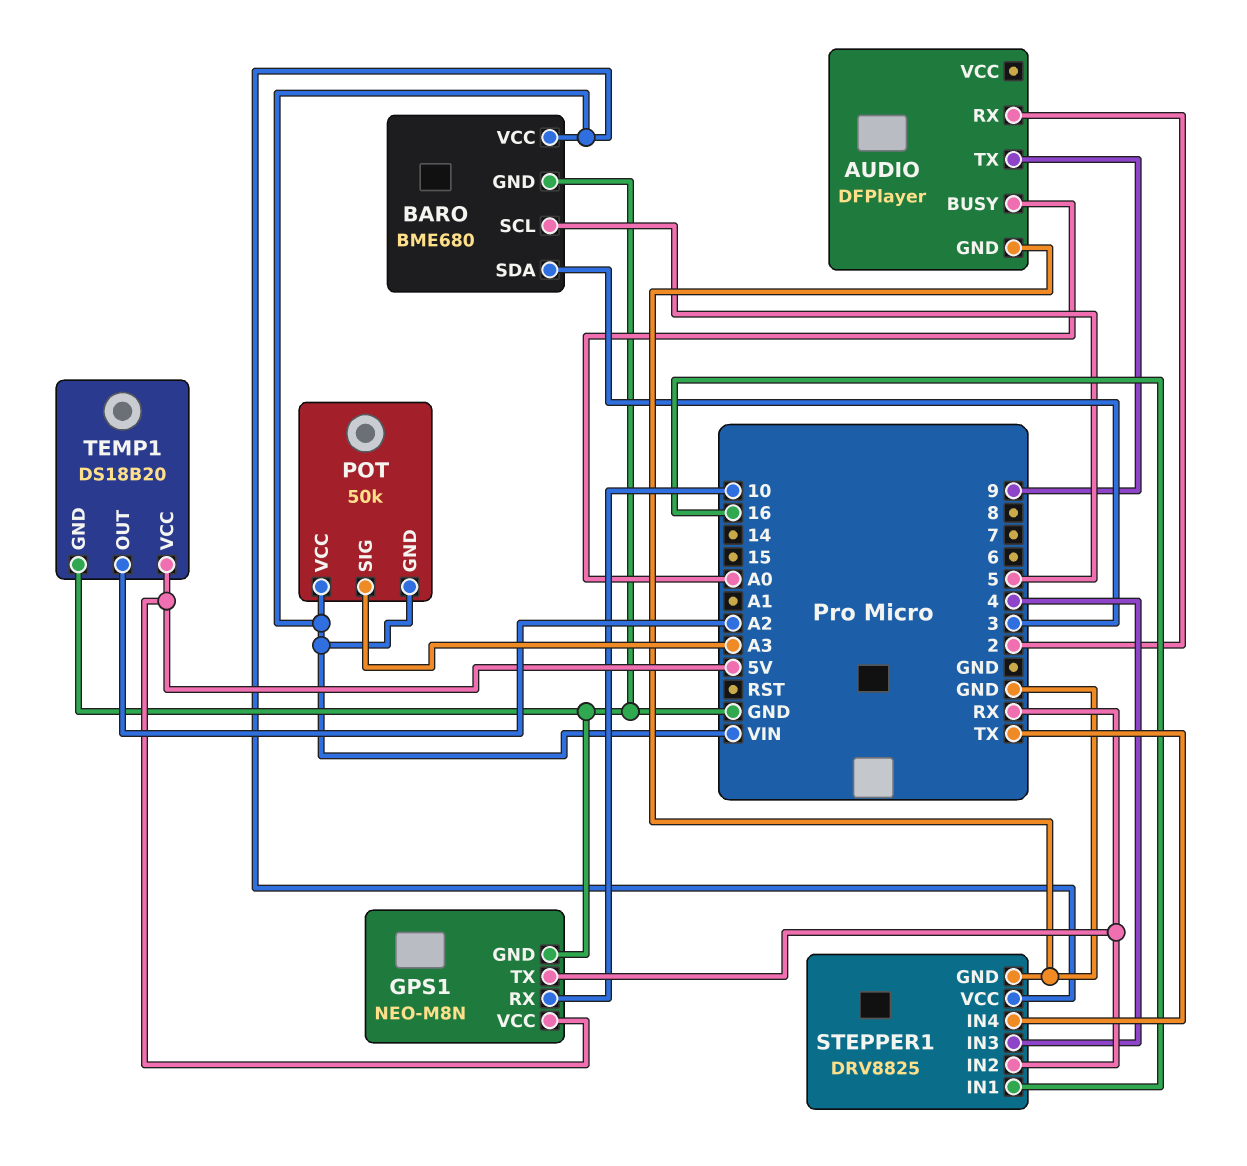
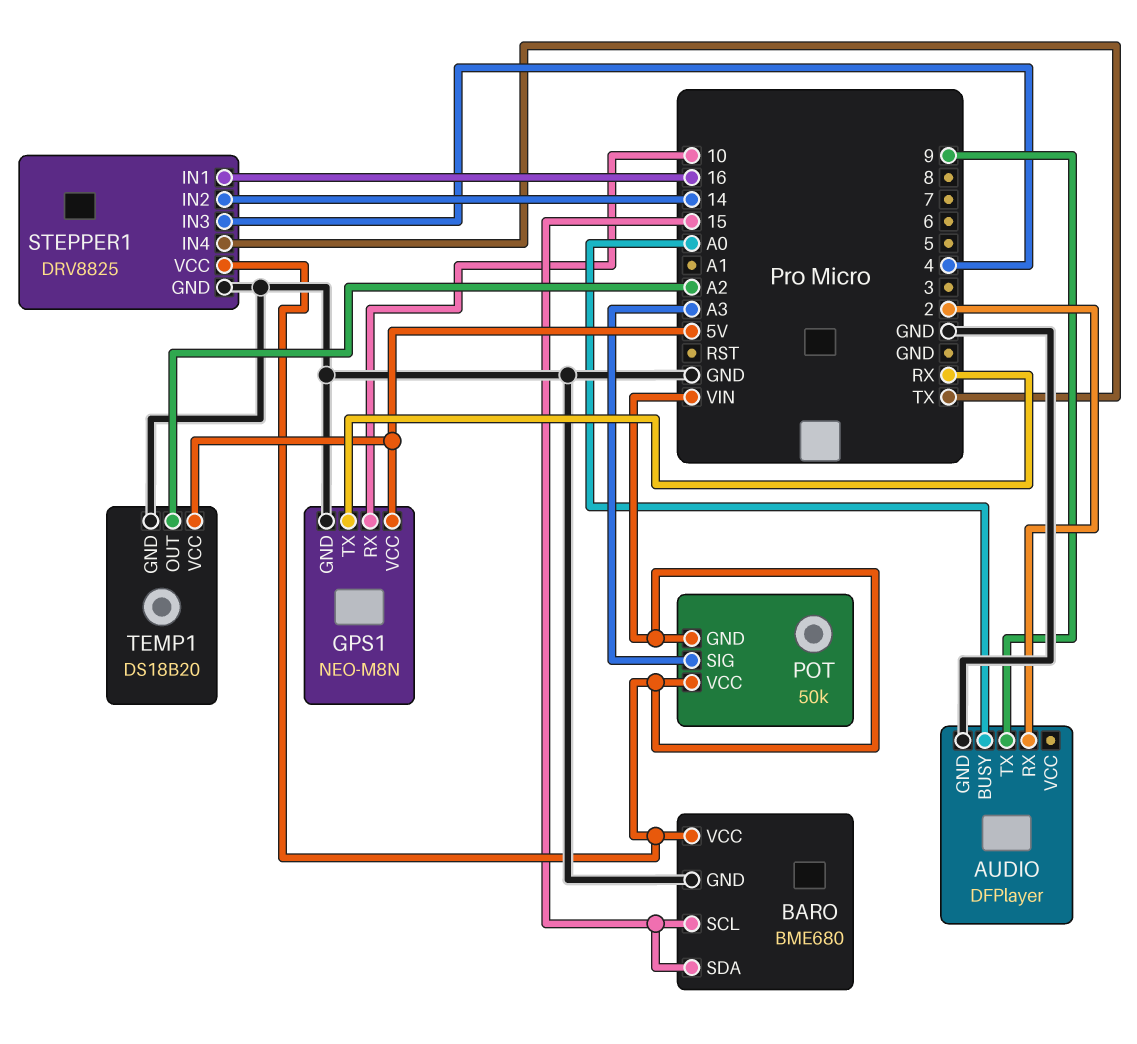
BARO pin SCL: 5 -> 15
BARO pin SDA: 3 -> 15
STEPPER1 pin IN2: RX -> 14

